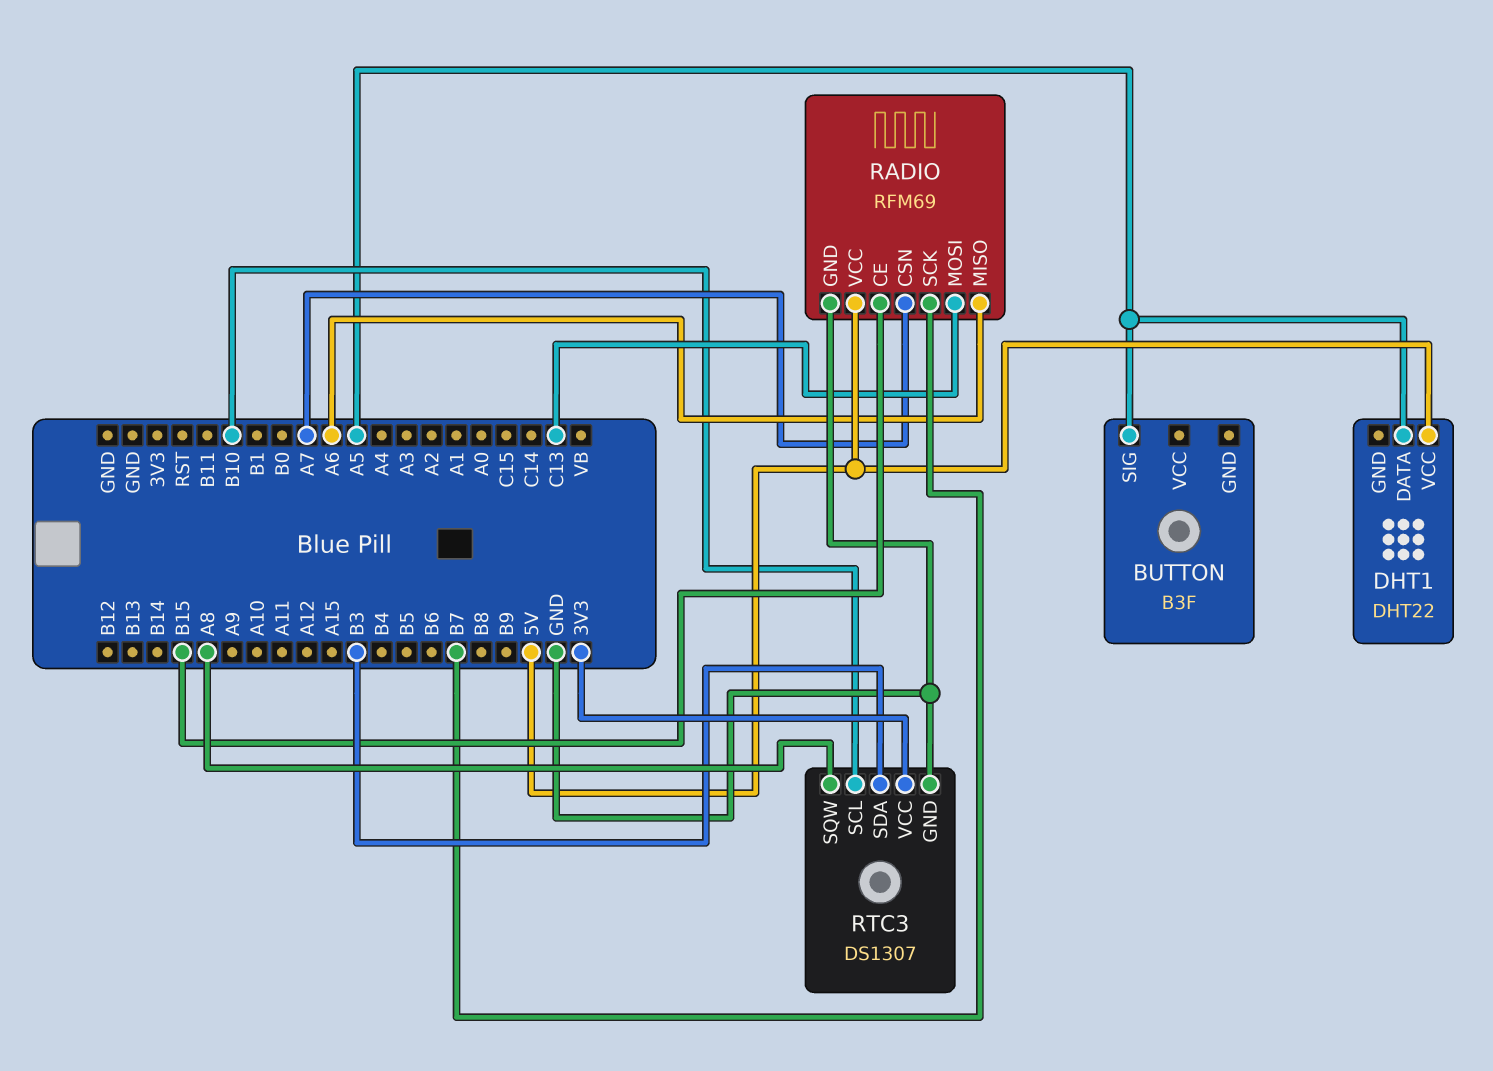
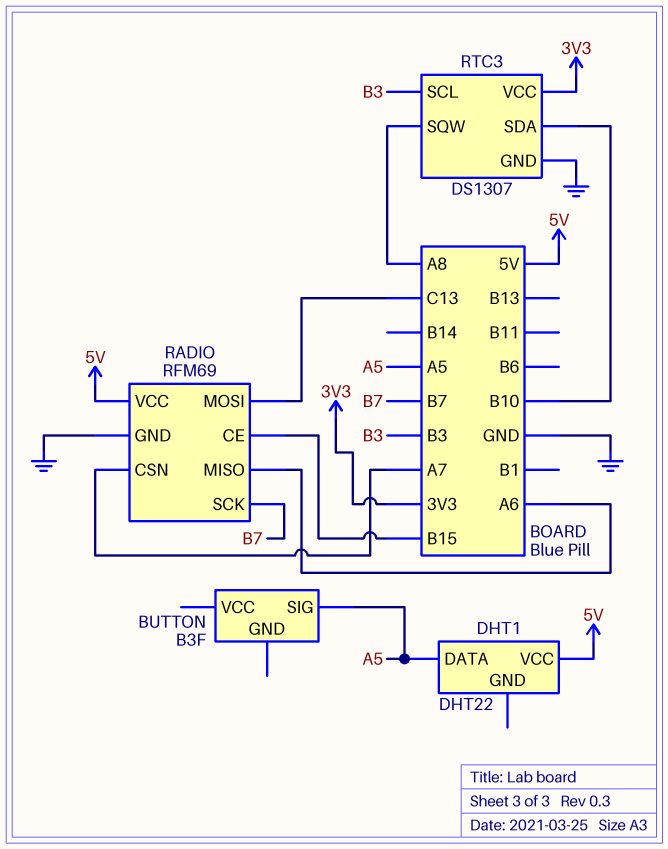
RTC3 pin SCL: B10 -> B3
RTC3 pin SDA: B3 -> B10

